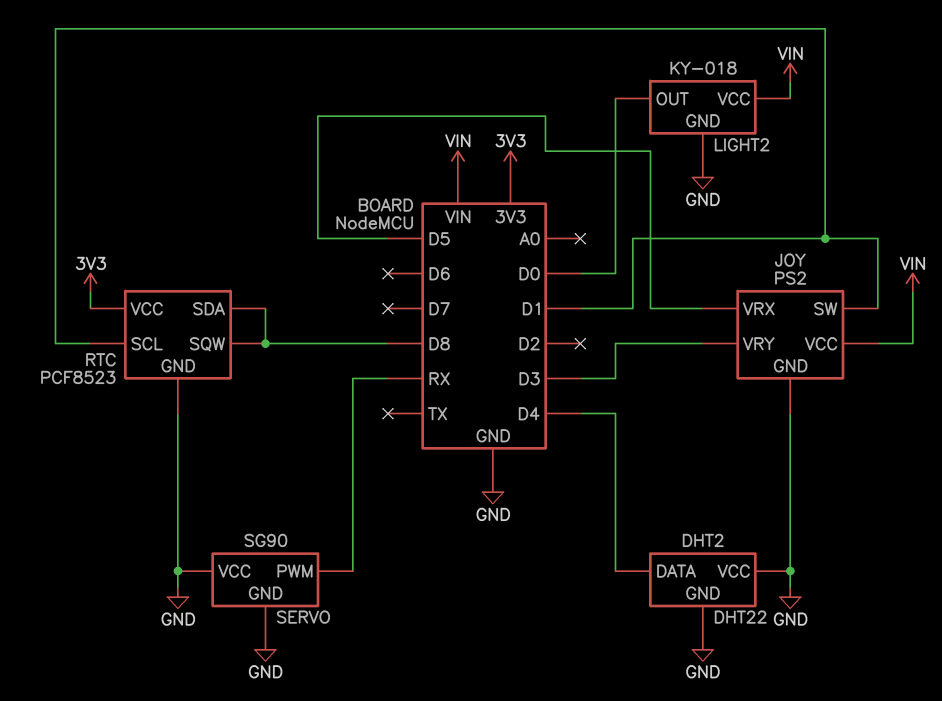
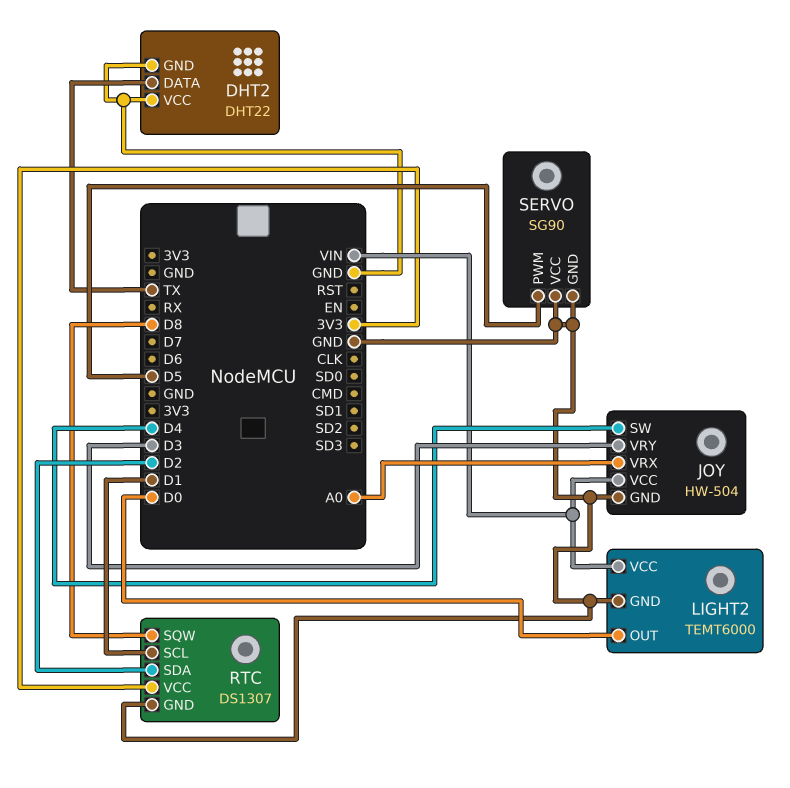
DHT2 pin DATA: D4 -> TX
JOY: PS2 -> HW-504
JOY pin SW: D1 -> D4
JOY pin VRX: D5 -> A0
LIGHT2: KY-018 -> TEMT6000
RTC: PCF8523 -> DS1307
RTC pin SDA: D8 -> D2
SERVO pin PWM: RX -> D5

